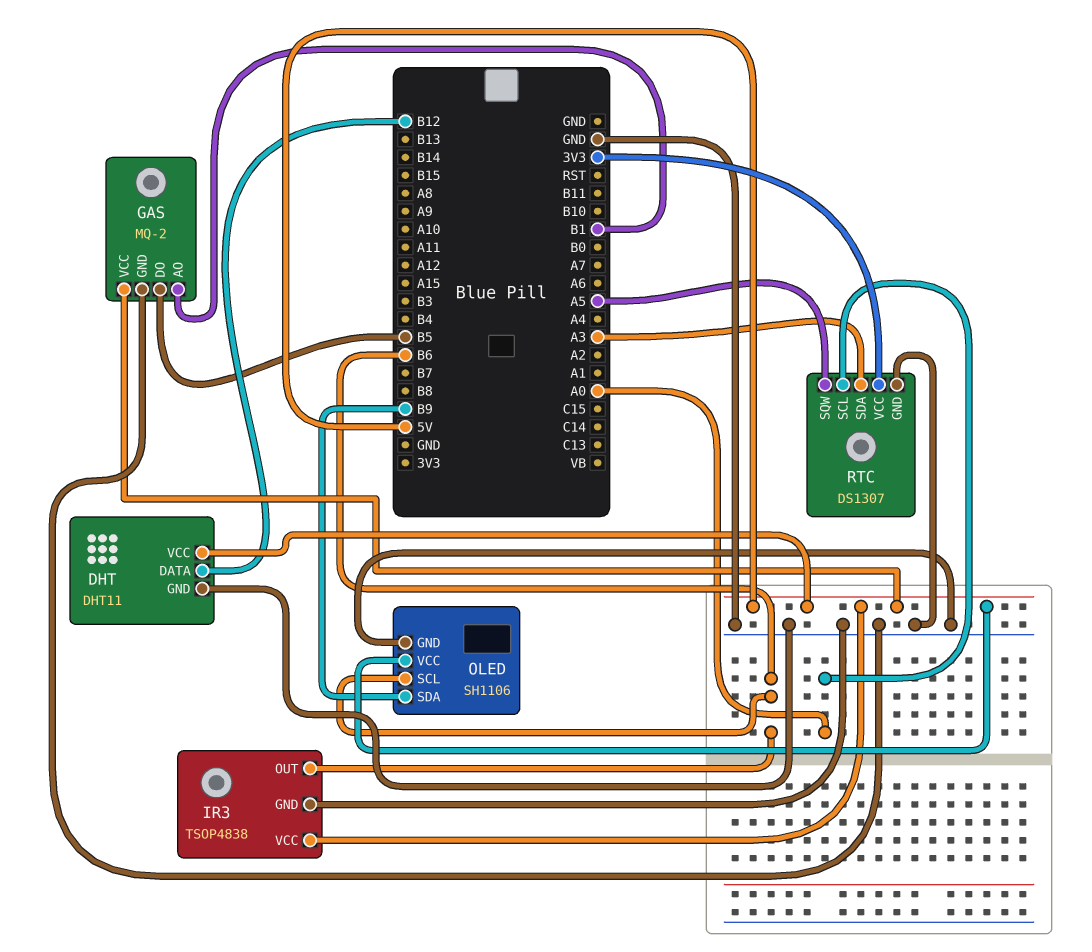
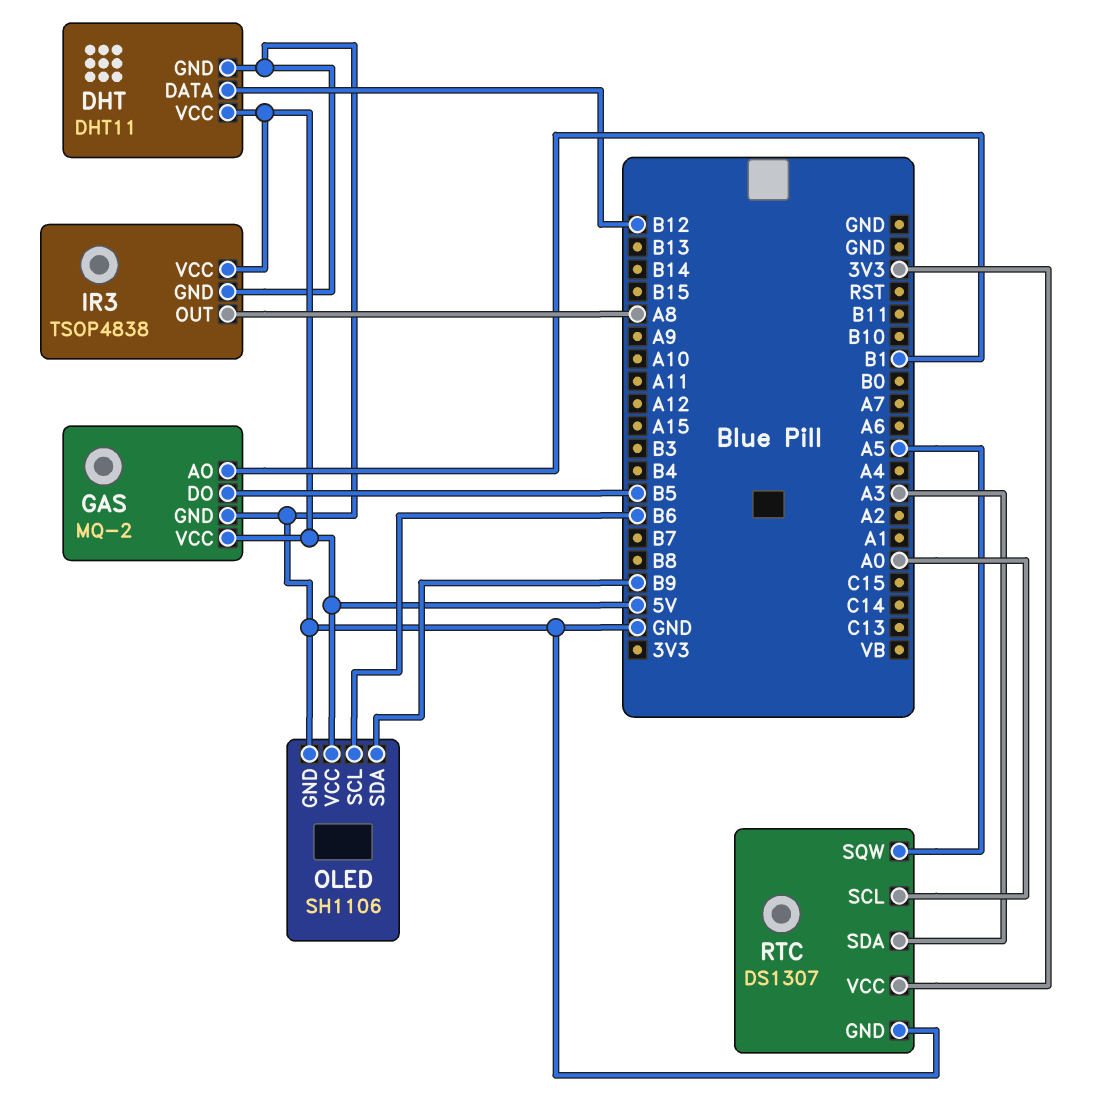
IR3 pin OUT: B6 -> A8

